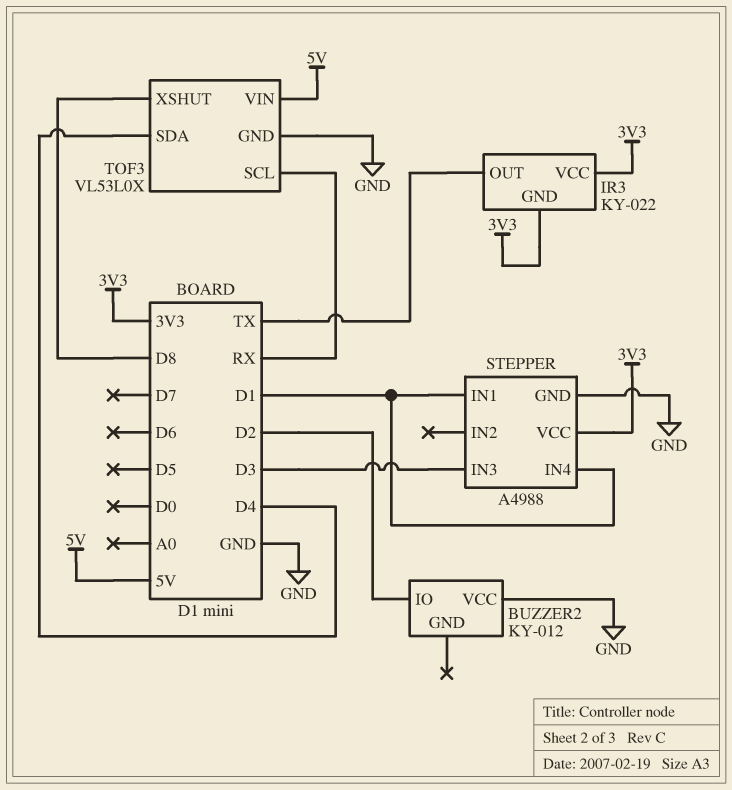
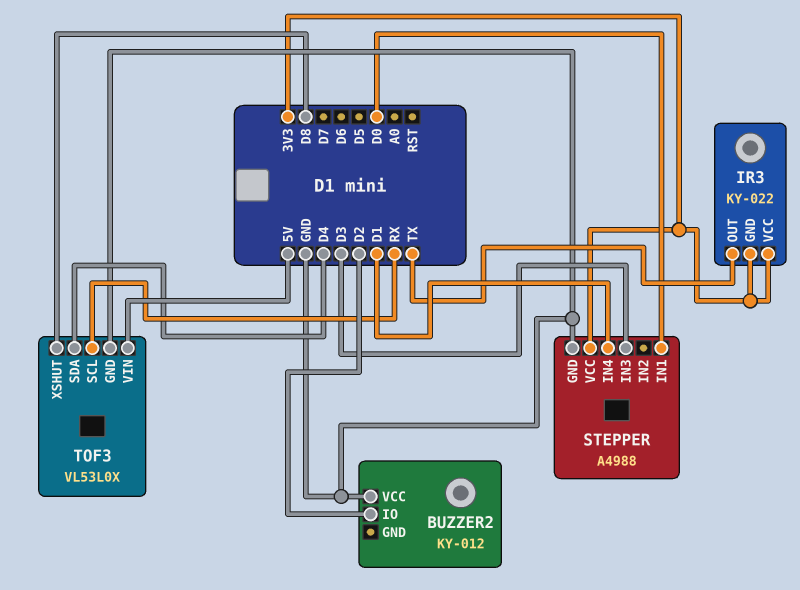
STEPPER pin IN1: D1 -> D0

